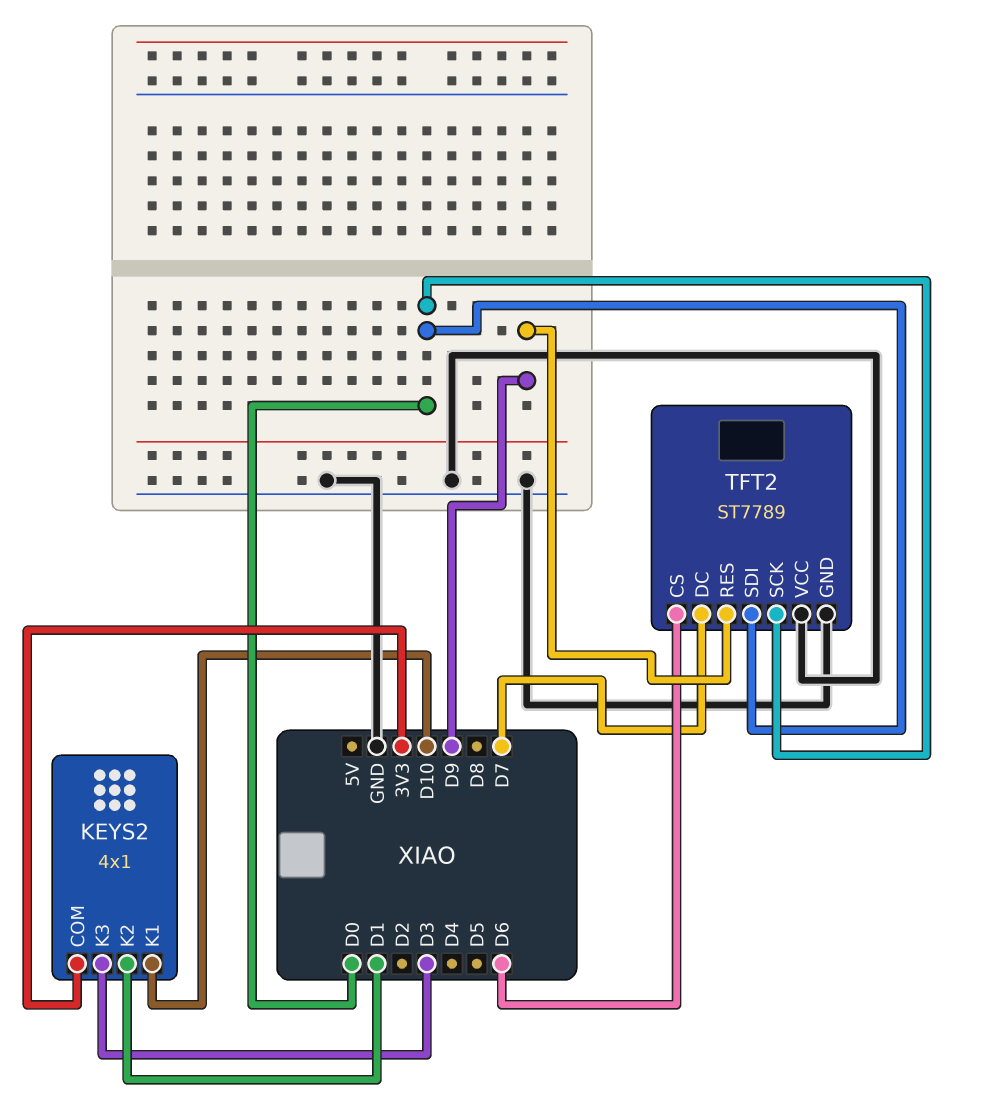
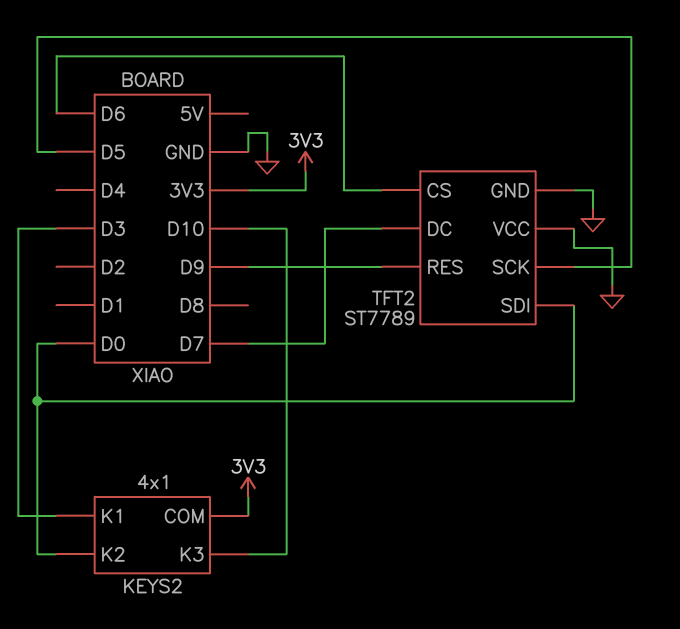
KEYS2 pin K1: D10 -> D3
KEYS2 pin K2: D1 -> D0
KEYS2 pin K3: D3 -> D10
TFT2 pin SCK: D0 -> D5

